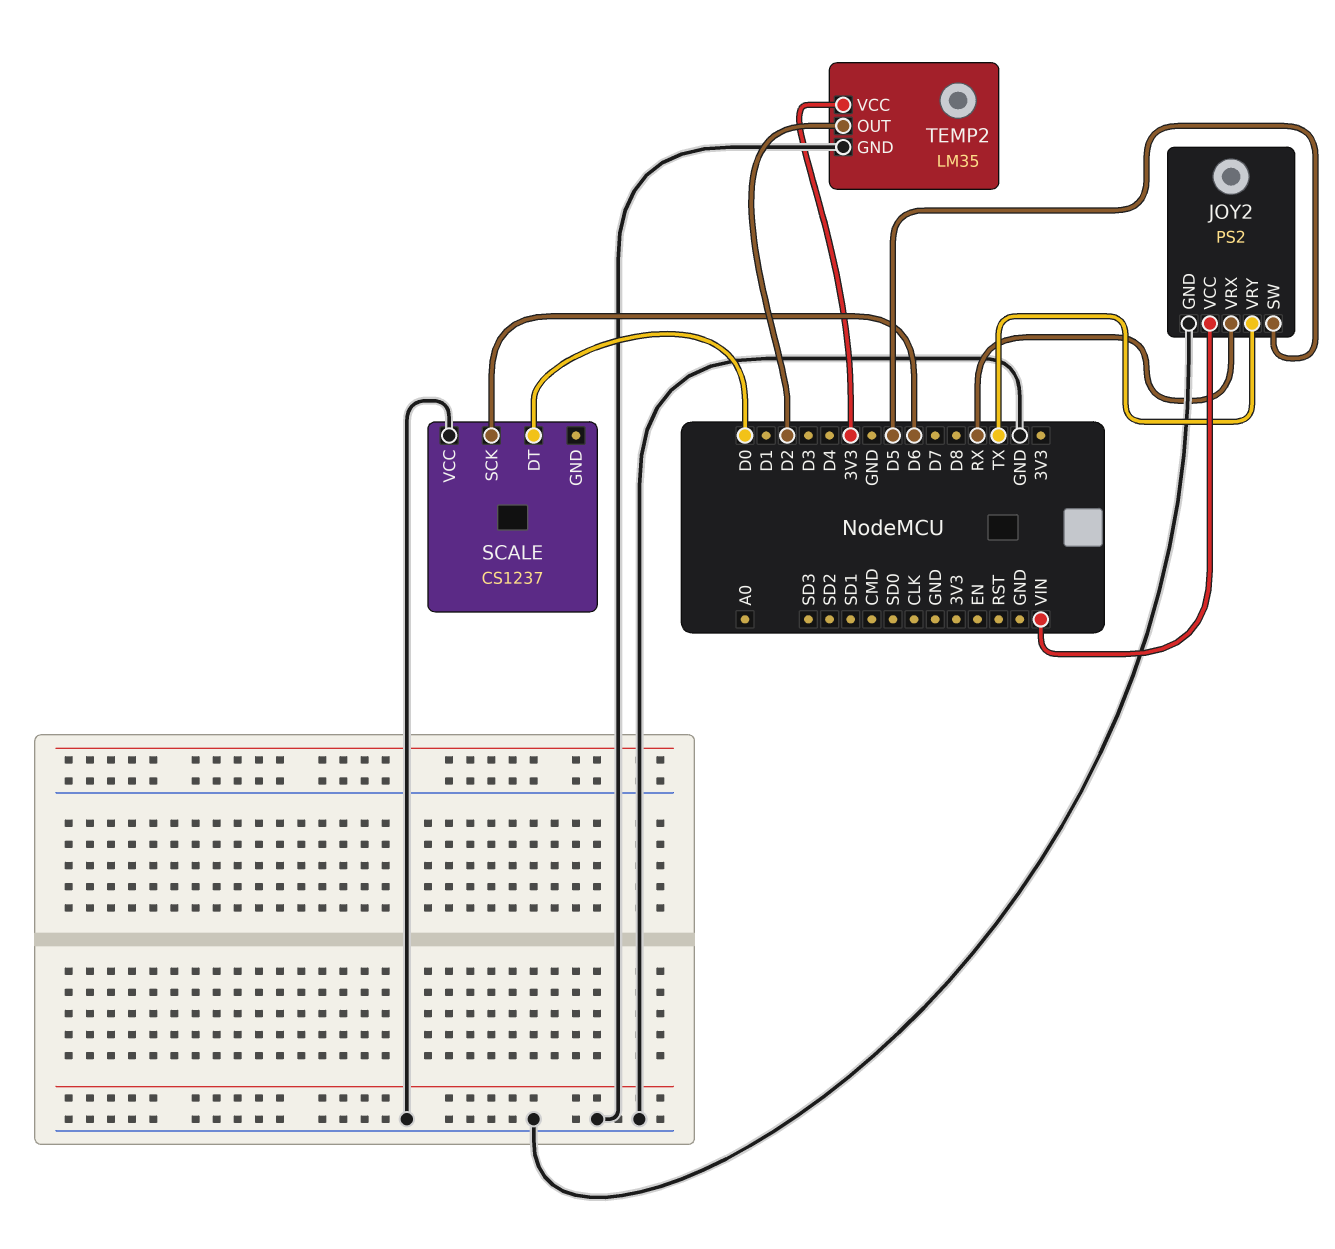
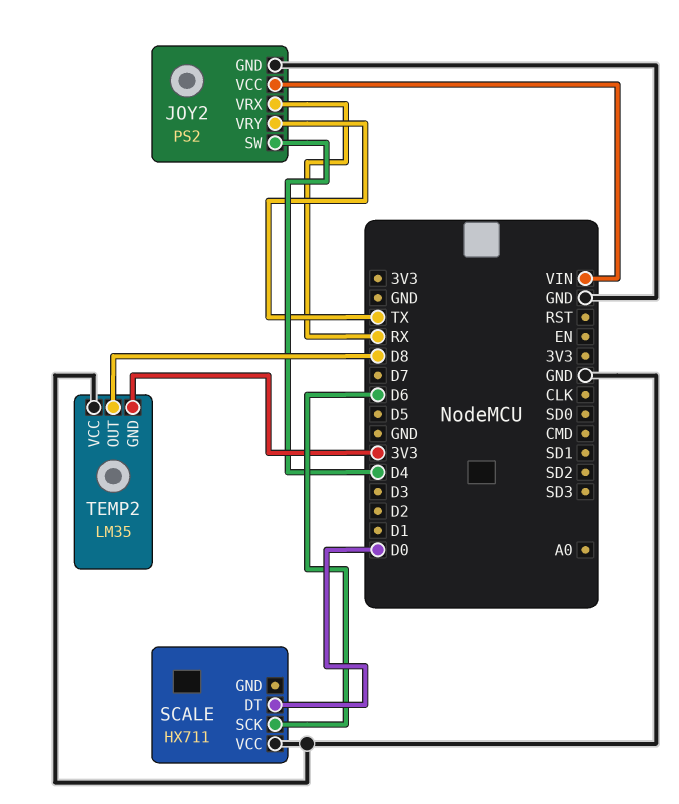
JOY2 pin SW: D5 -> D4
SCALE: CS1237 -> HX711
TEMP2 pin GND: GND -> 3V3
TEMP2 pin OUT: D2 -> D8
TEMP2 pin VCC: 3V3 -> GND

